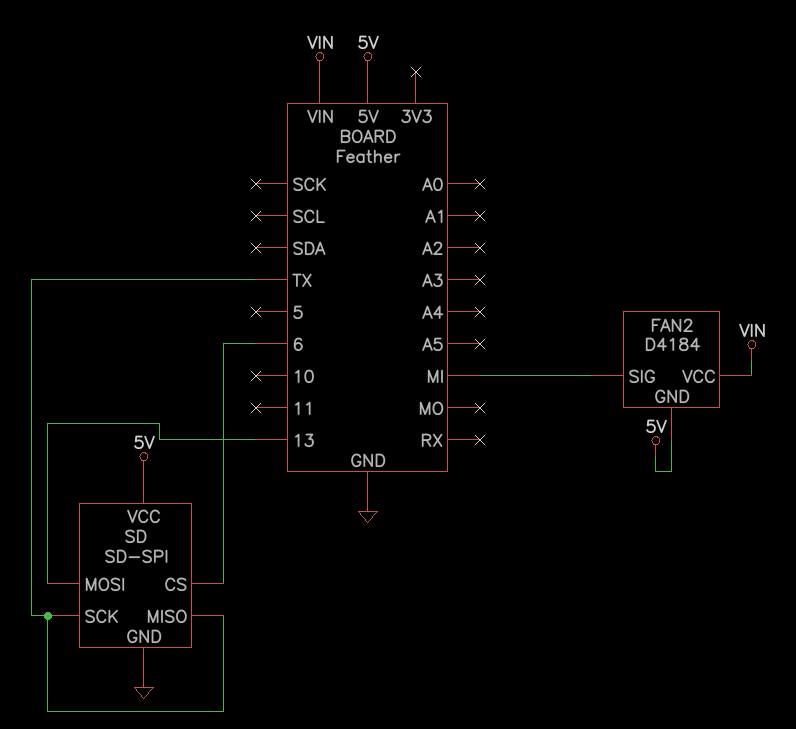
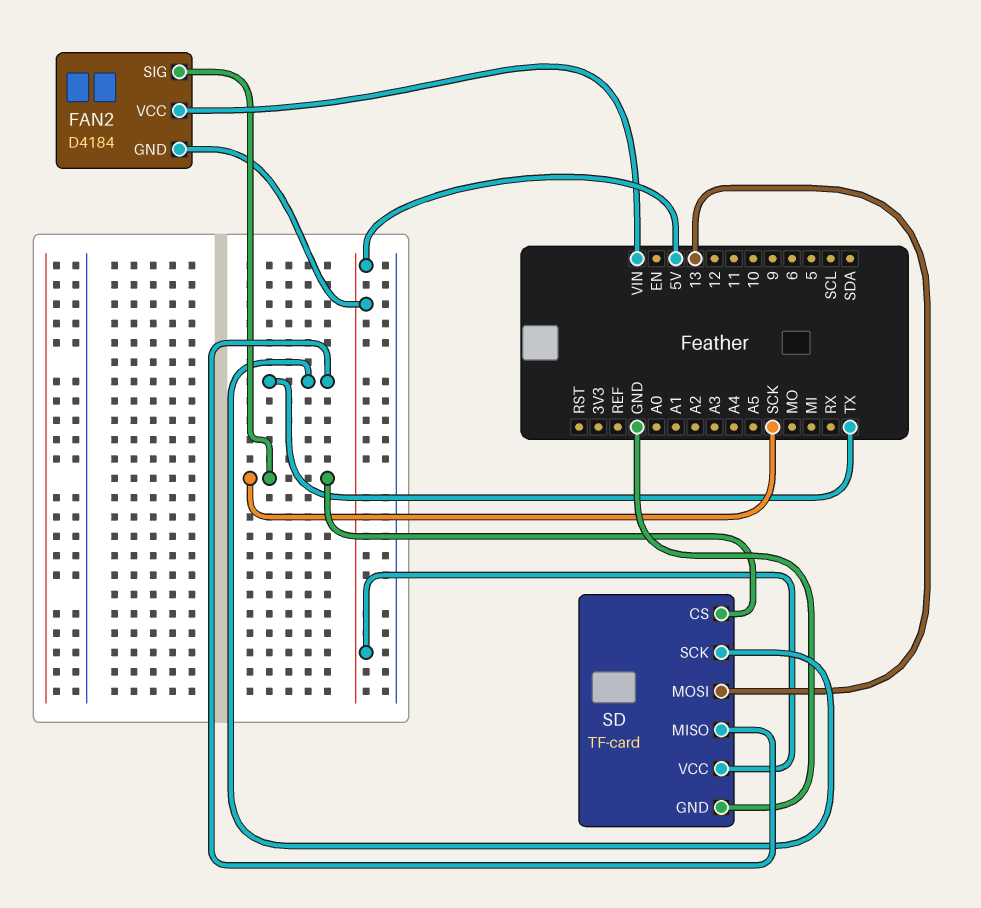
FAN2 pin SIG: MI -> SCK
SD: SD-SPI -> TF-card
SD pin CS: 6 -> SCK

